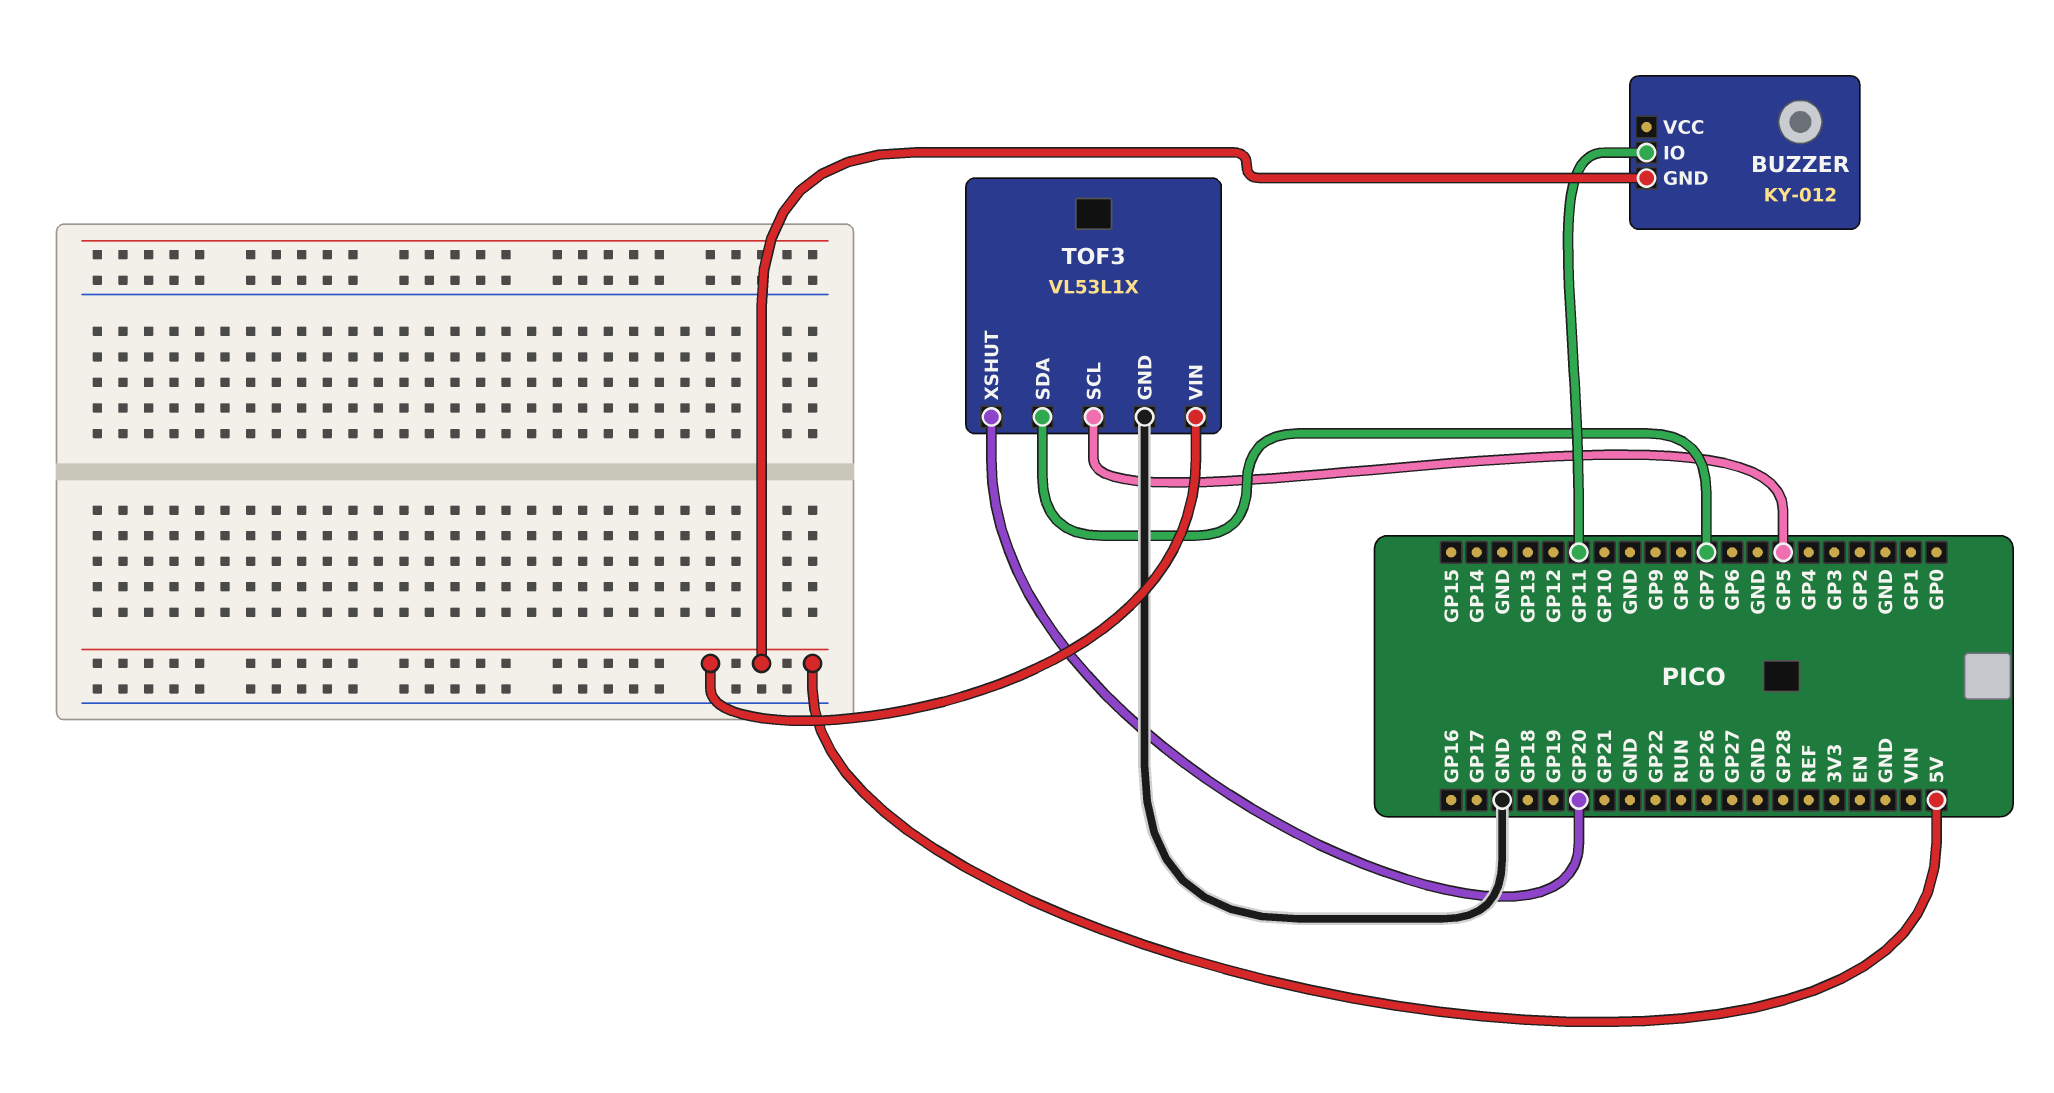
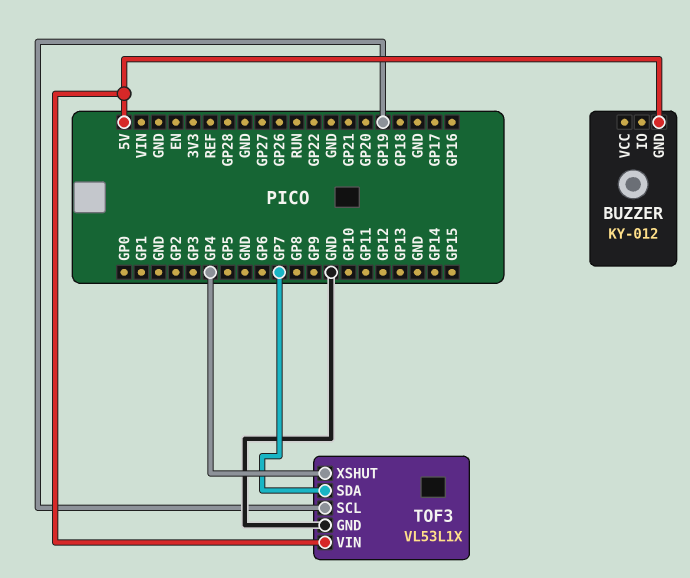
BUZZER pin IO: GP11 -> none
TOF3 pin SCL: GP5 -> GP19
TOF3 pin XSHUT: GP20 -> GP4

